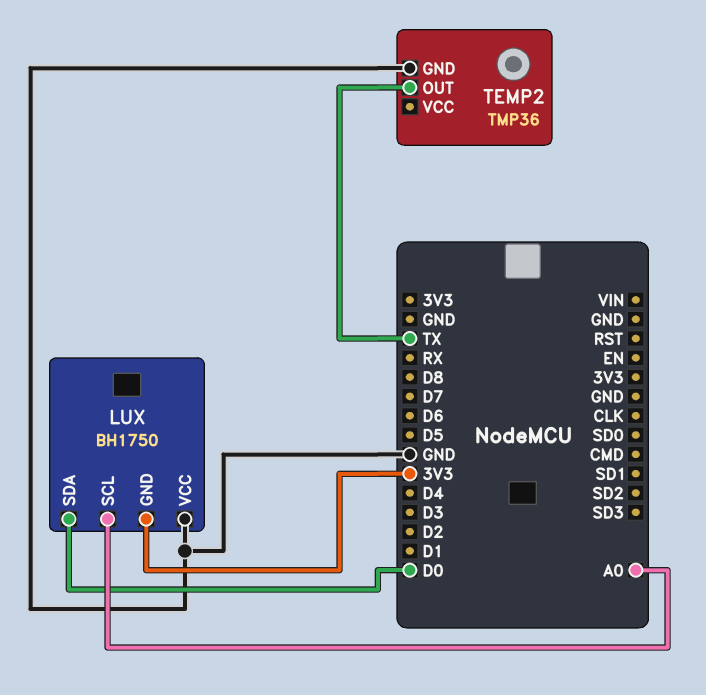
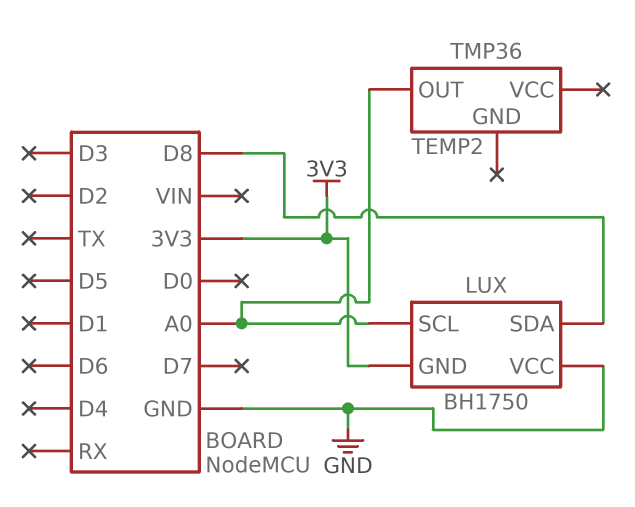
LUX pin SDA: D0 -> D8
TEMP2 pin GND: GND -> none
TEMP2 pin OUT: TX -> A0

